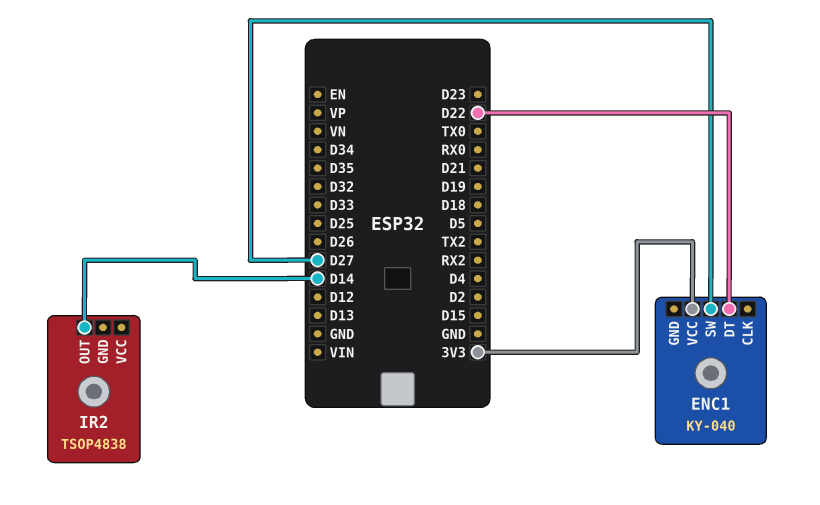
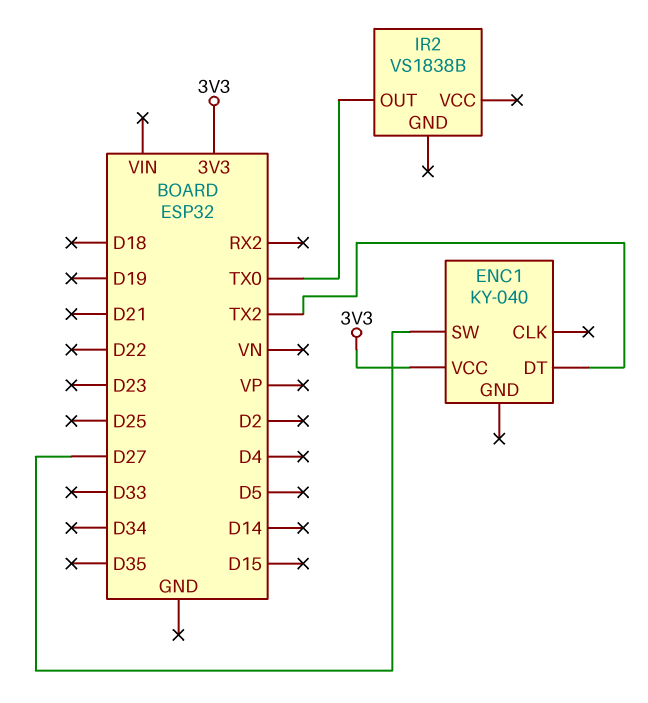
ENC1 pin DT: D22 -> TX2
IR2: TSOP4838 -> VS1838B
IR2 pin OUT: D14 -> TX0

